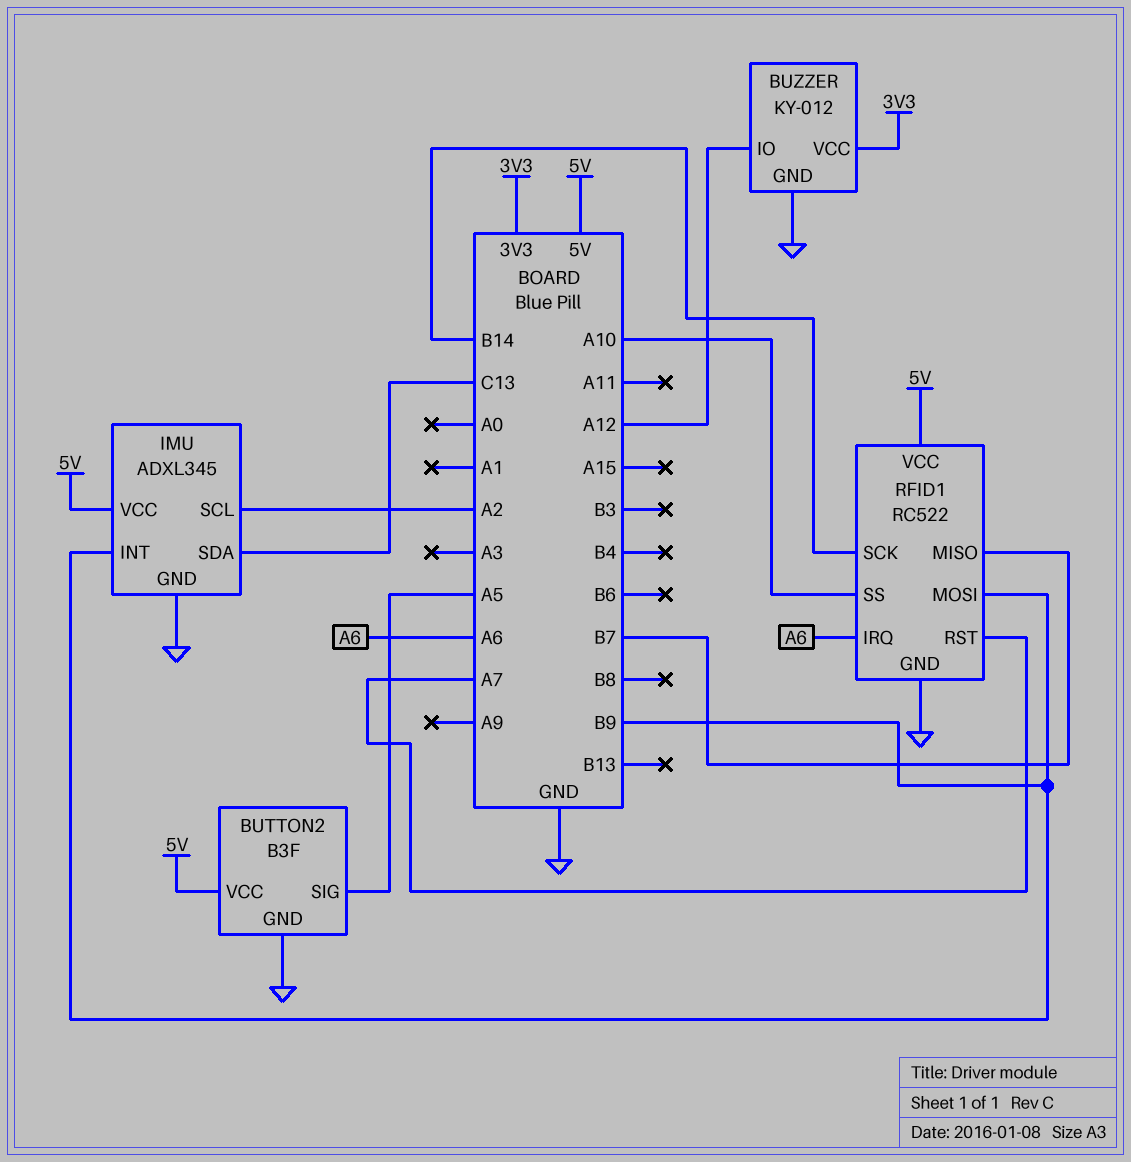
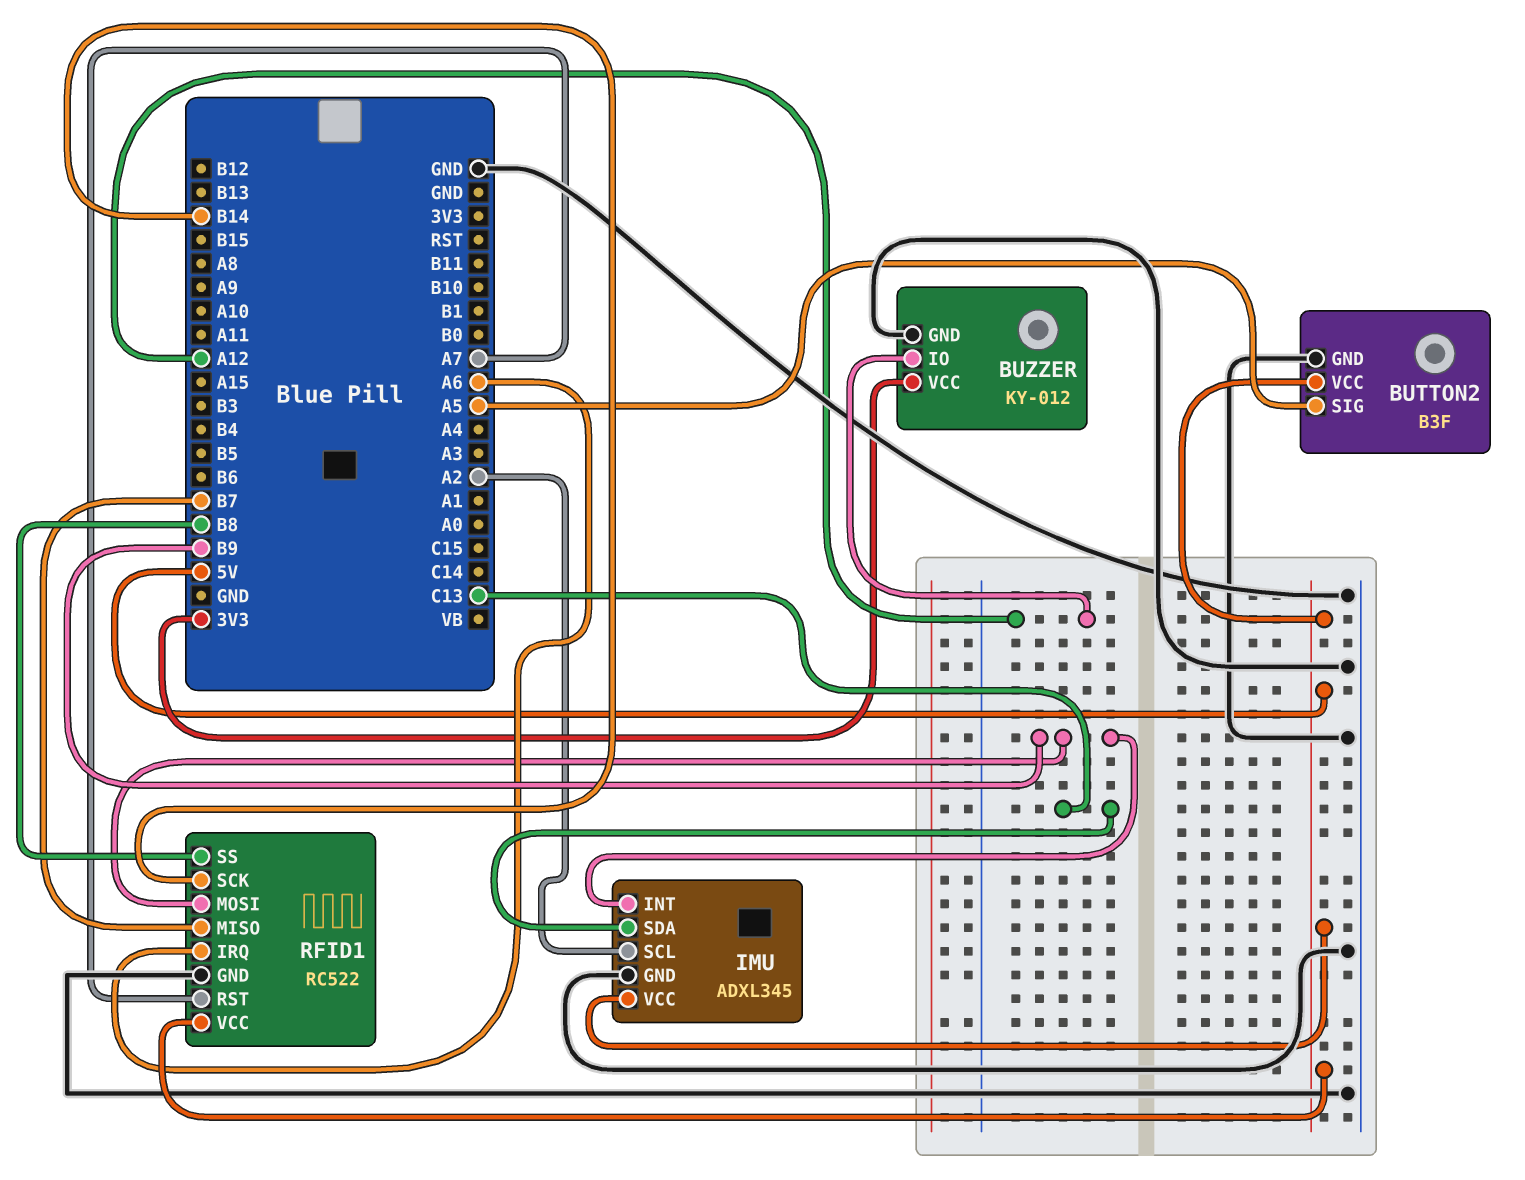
RFID1 pin SS: A10 -> B8

